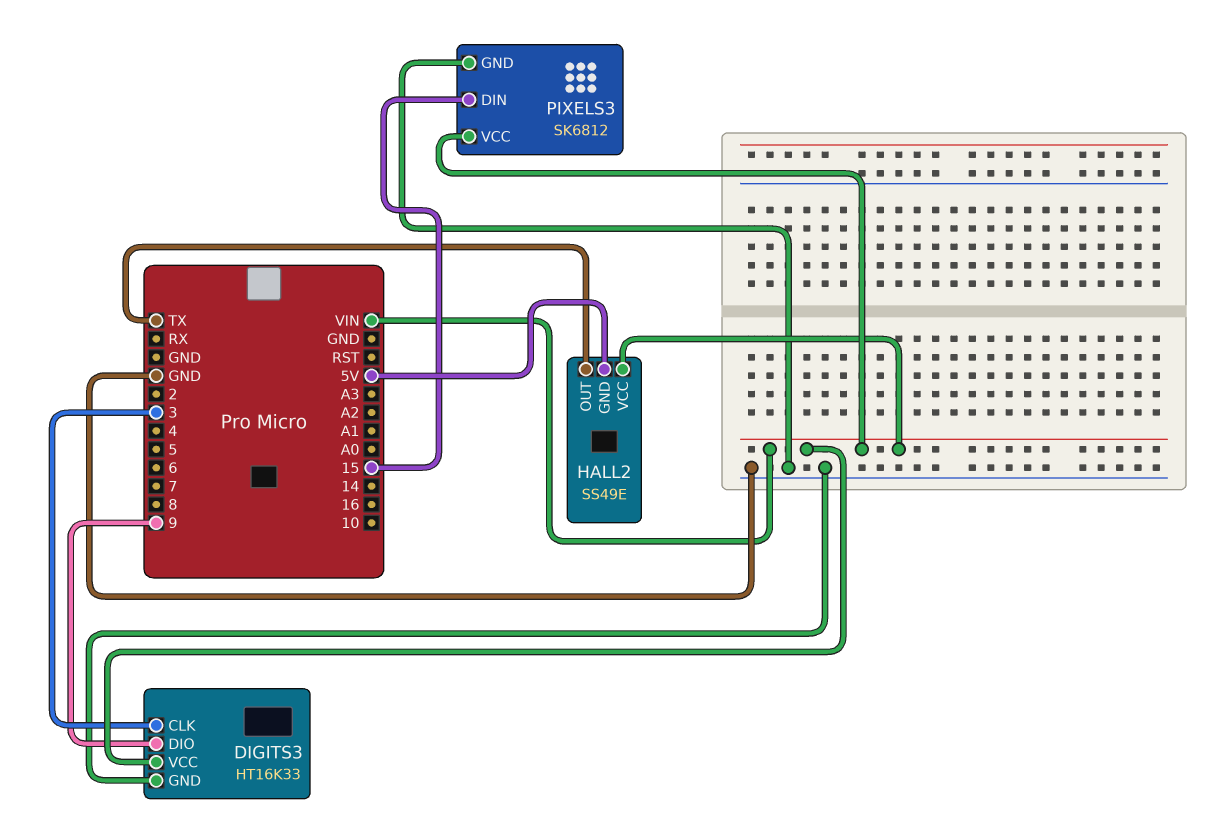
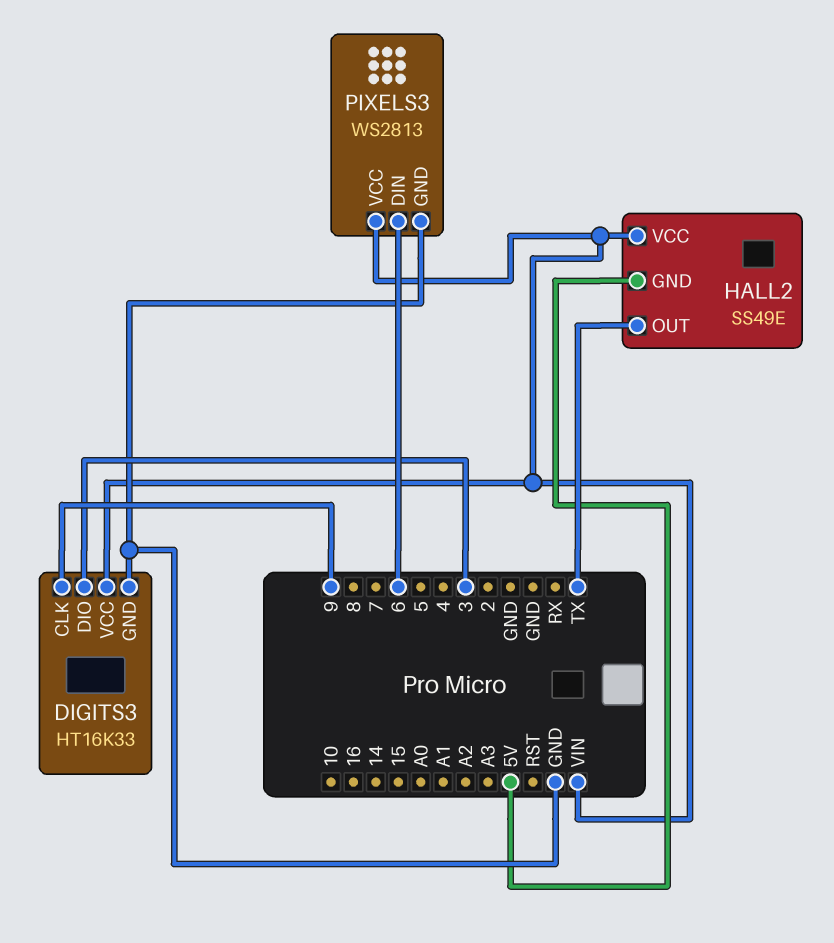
DIGITS3 pin CLK: 3 -> 9
DIGITS3 pin DIO: 9 -> 3
PIXELS3: SK6812 -> WS2813
PIXELS3 pin DIN: 15 -> 6

